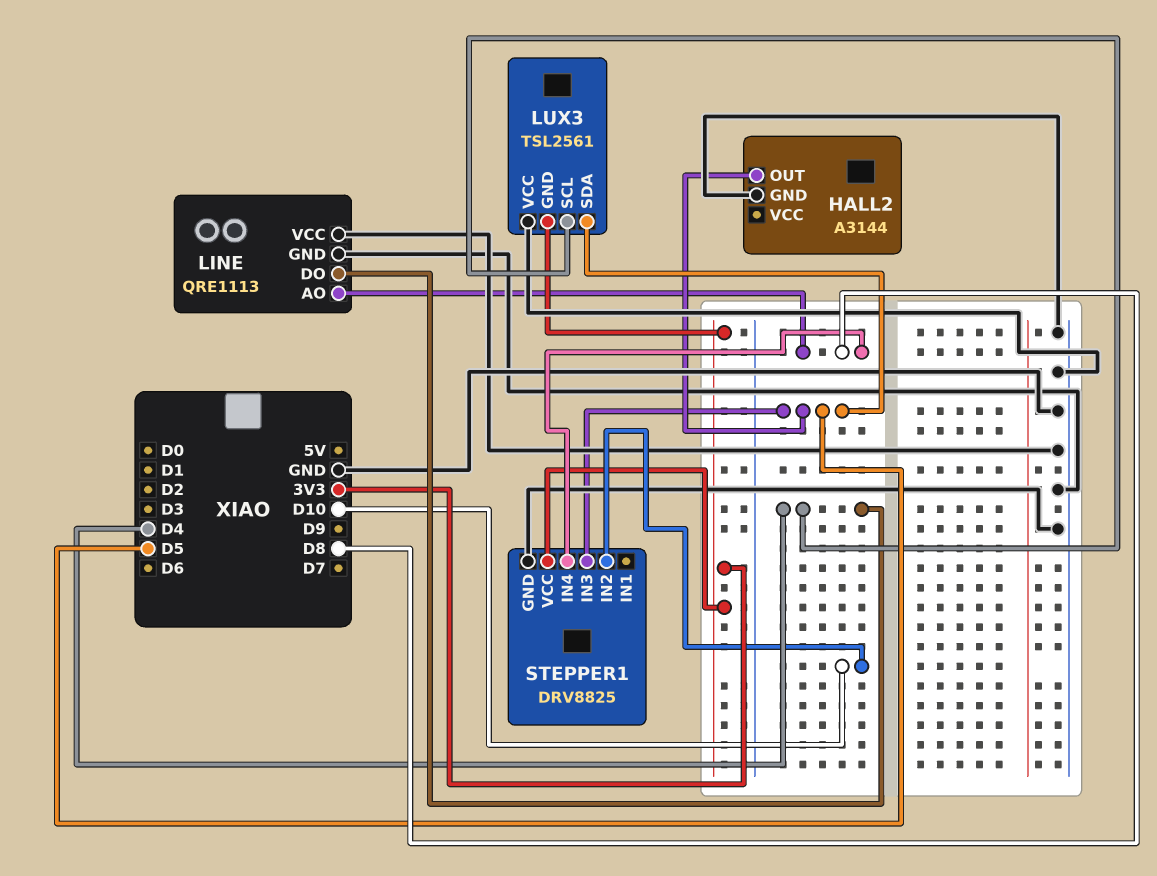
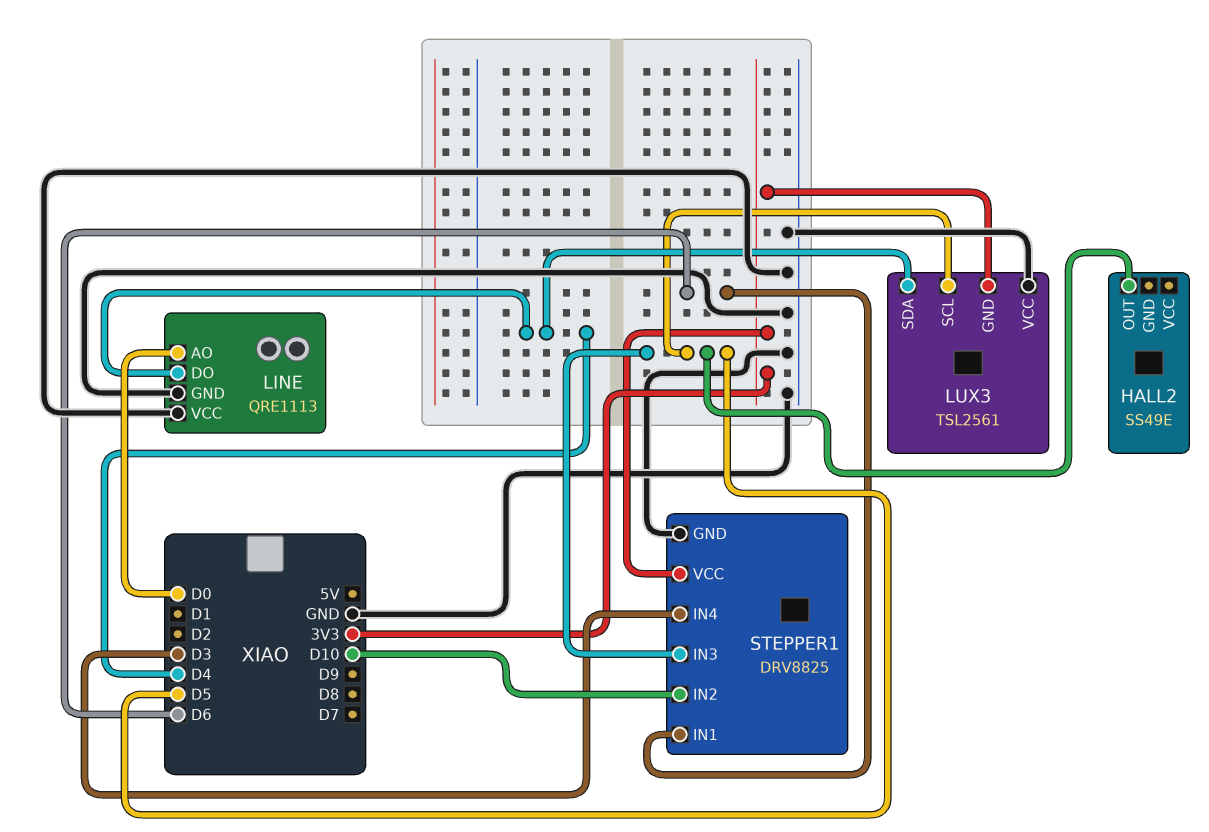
HALL2: A3144 -> SS49E
HALL2 pin GND: GND -> none
LINE pin AO: D8 -> D0
LUX3 pin SCL: D4 -> D5
LUX3 pin SDA: D5 -> D4
STEPPER1 pin IN1: none -> D6
STEPPER1 pin IN4: D8 -> D3

